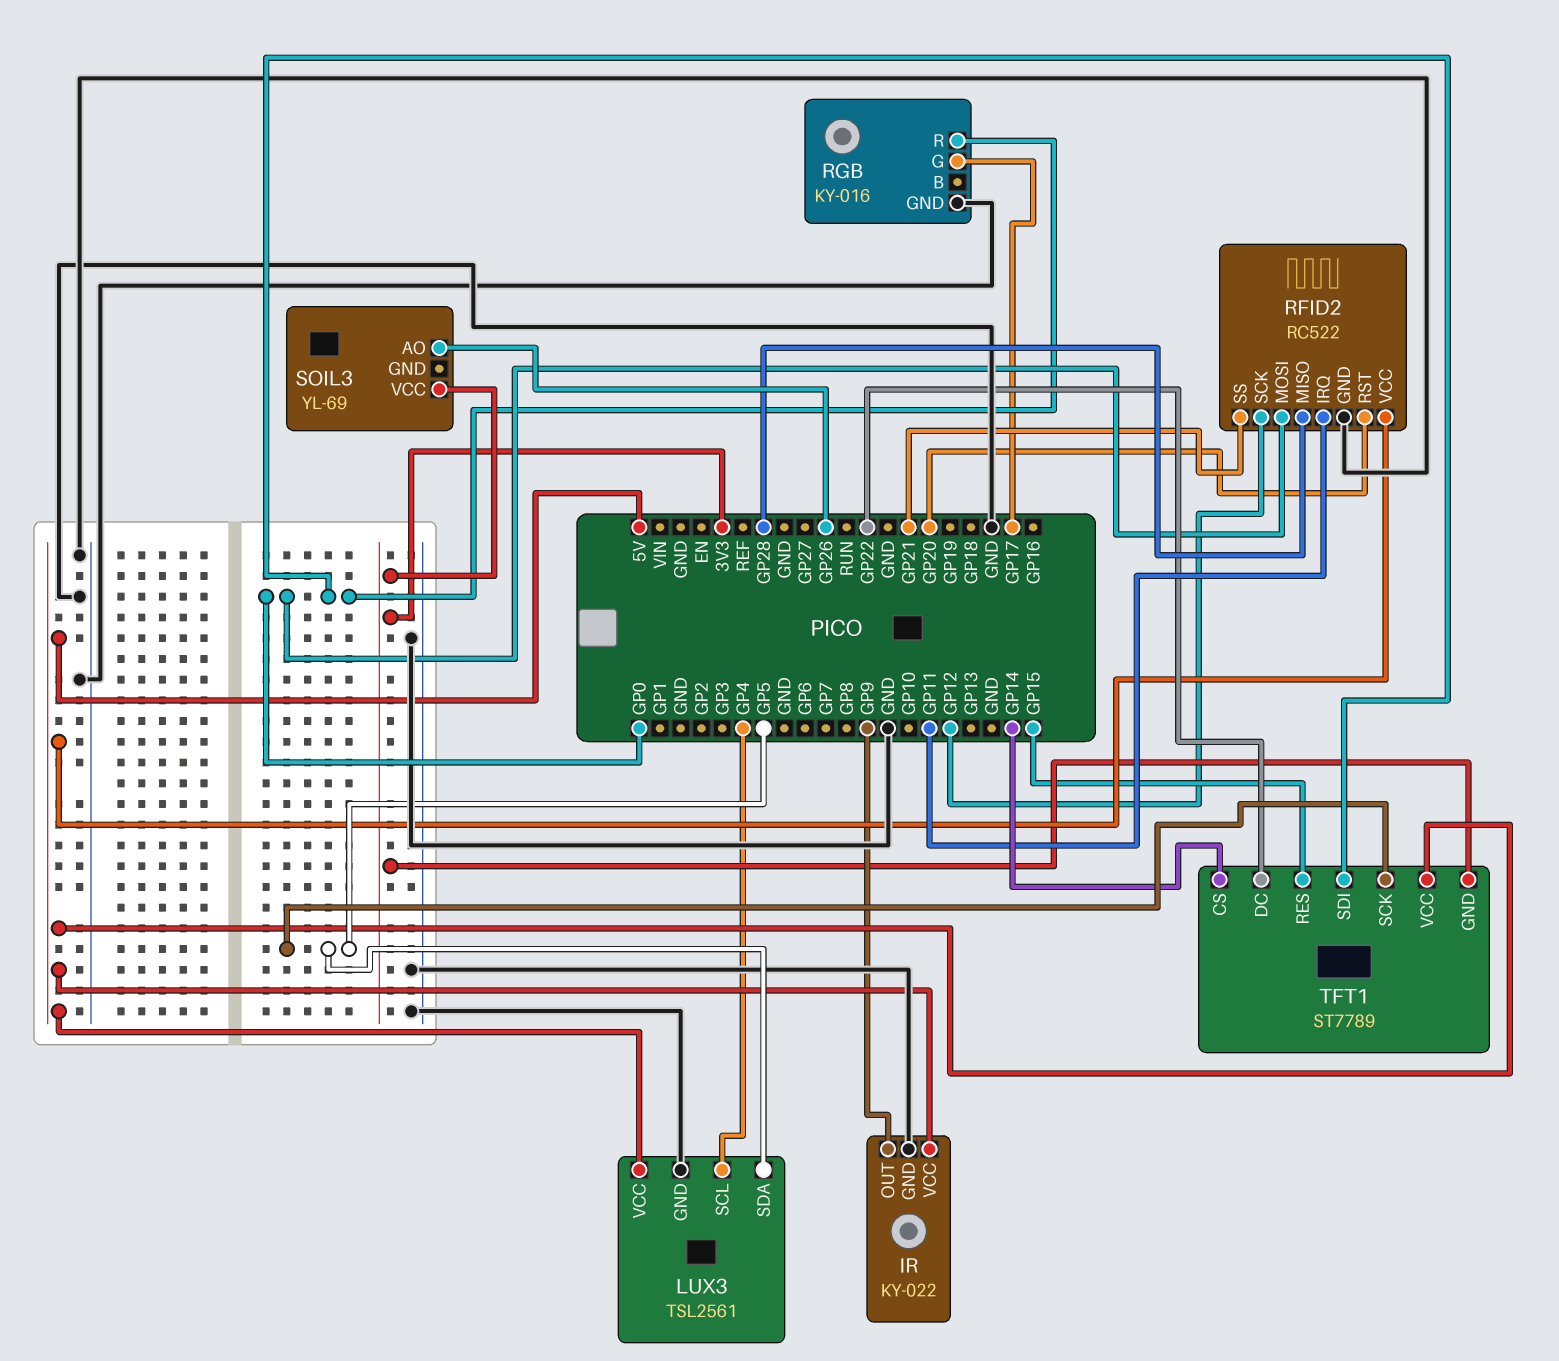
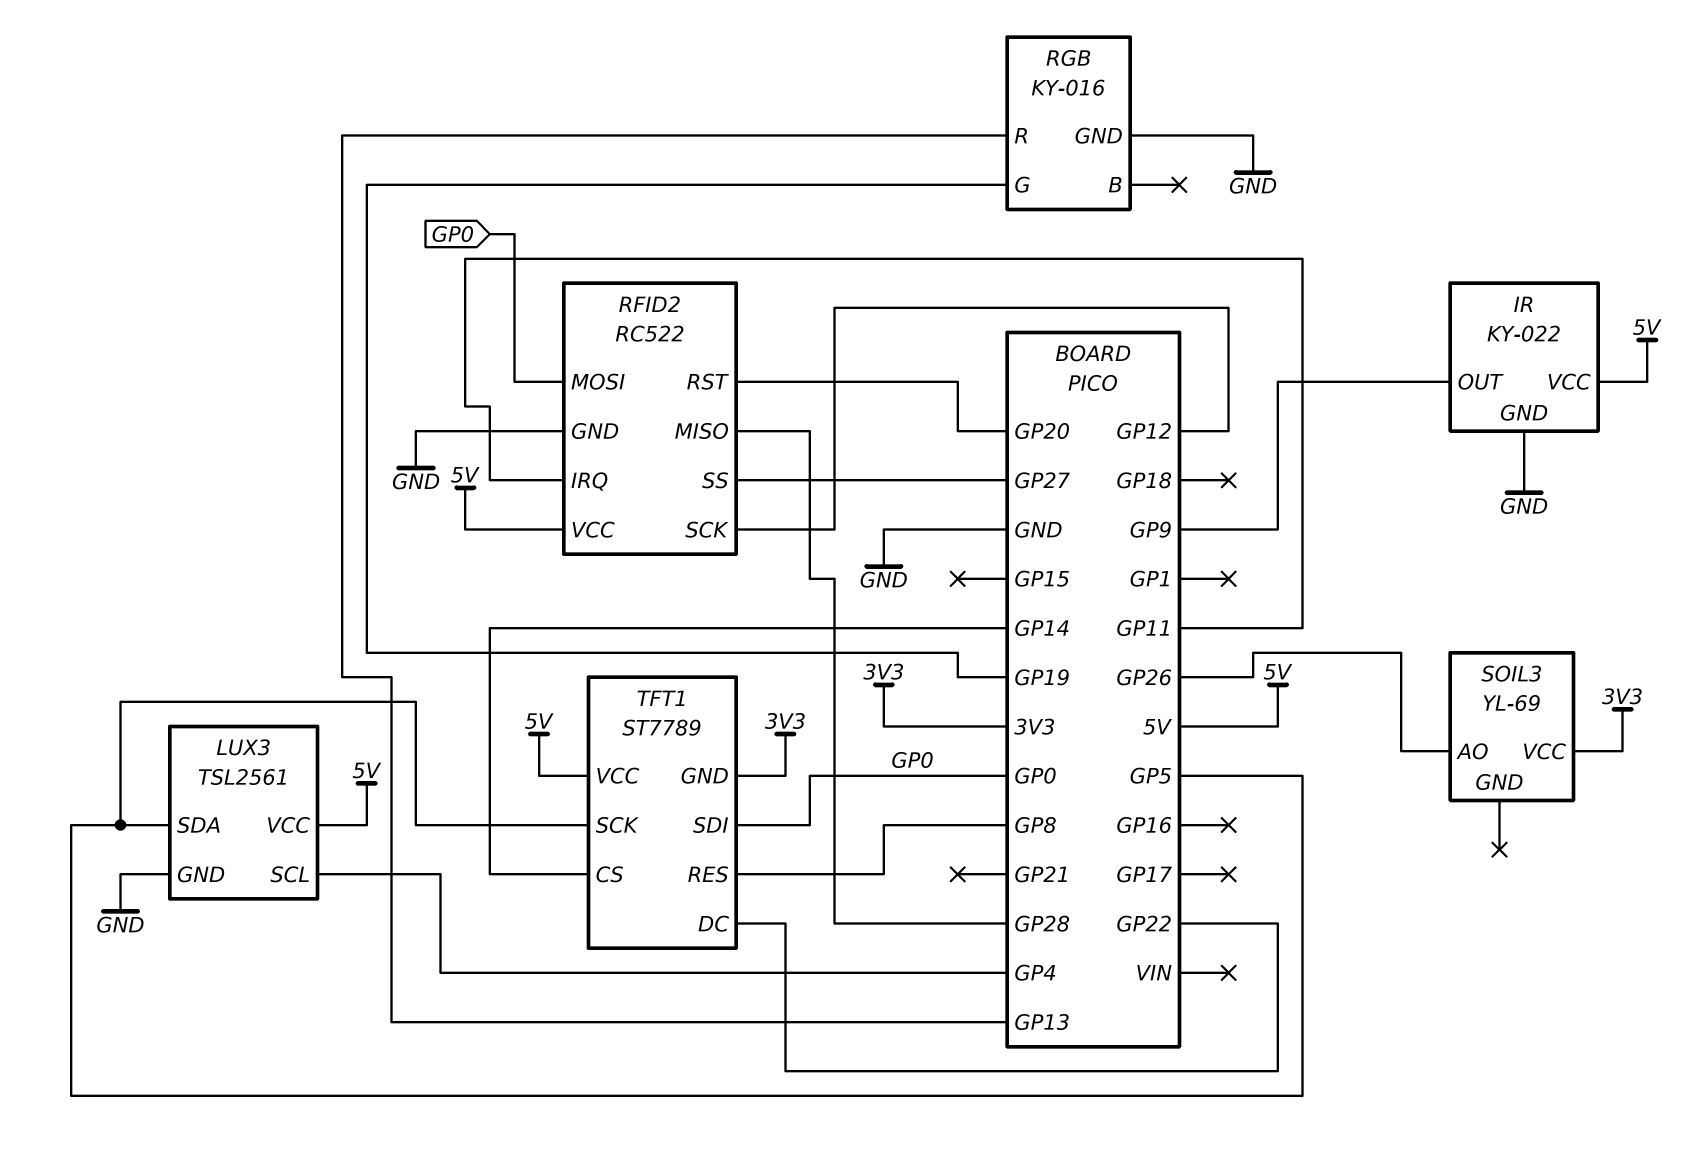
RFID2 pin SS: GP21 -> GP27
RGB pin G: GP17 -> GP19
RGB pin R: GP0 -> GP13
TFT1 pin RES: GP15 -> GP8

